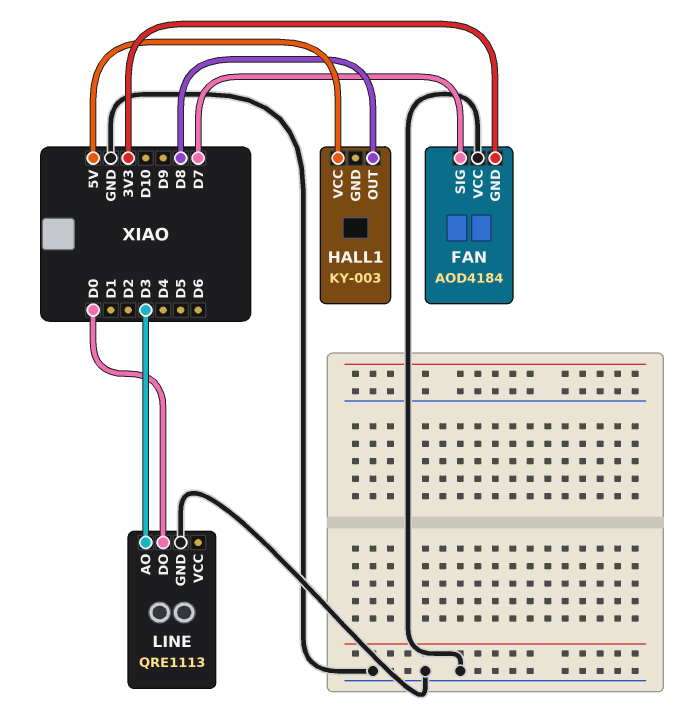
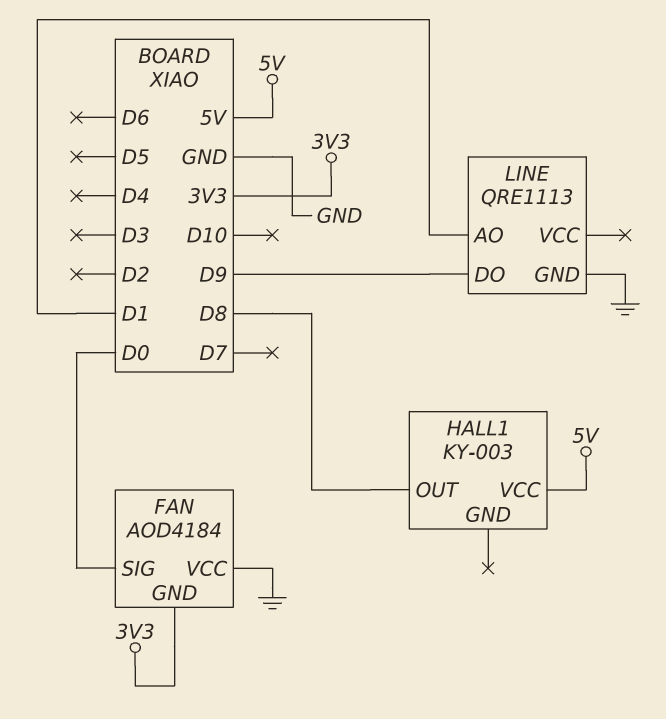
FAN pin SIG: D7 -> D0
LINE pin AO: D3 -> D1
LINE pin DO: D0 -> D9

